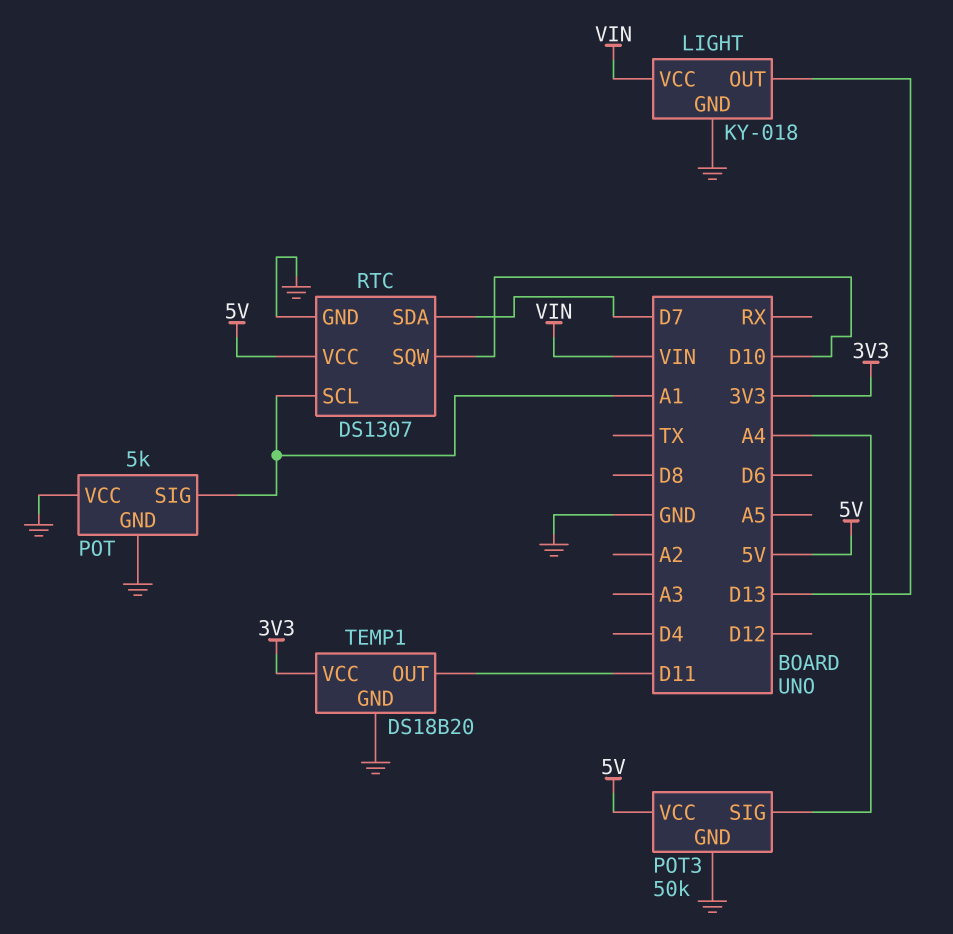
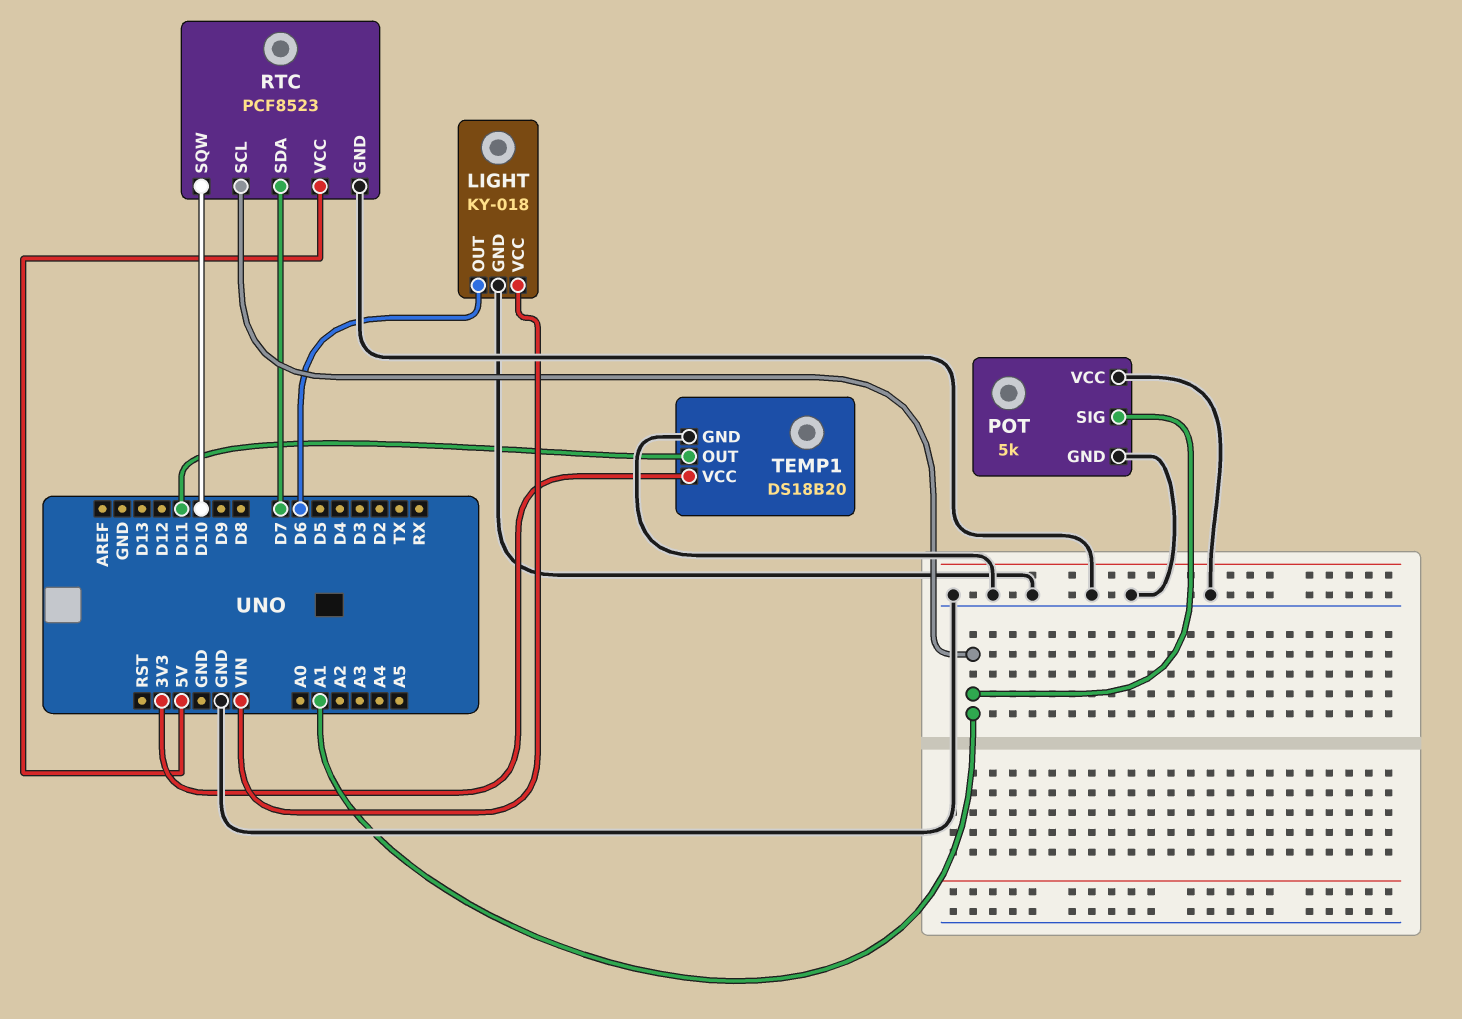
LIGHT pin OUT: D13 -> D6
POT3: 50k -> none
POT3 pin GND: GND -> none
POT3 pin SIG: A4 -> none
POT3 pin VCC: 5V -> none
RTC: DS1307 -> PCF8523

